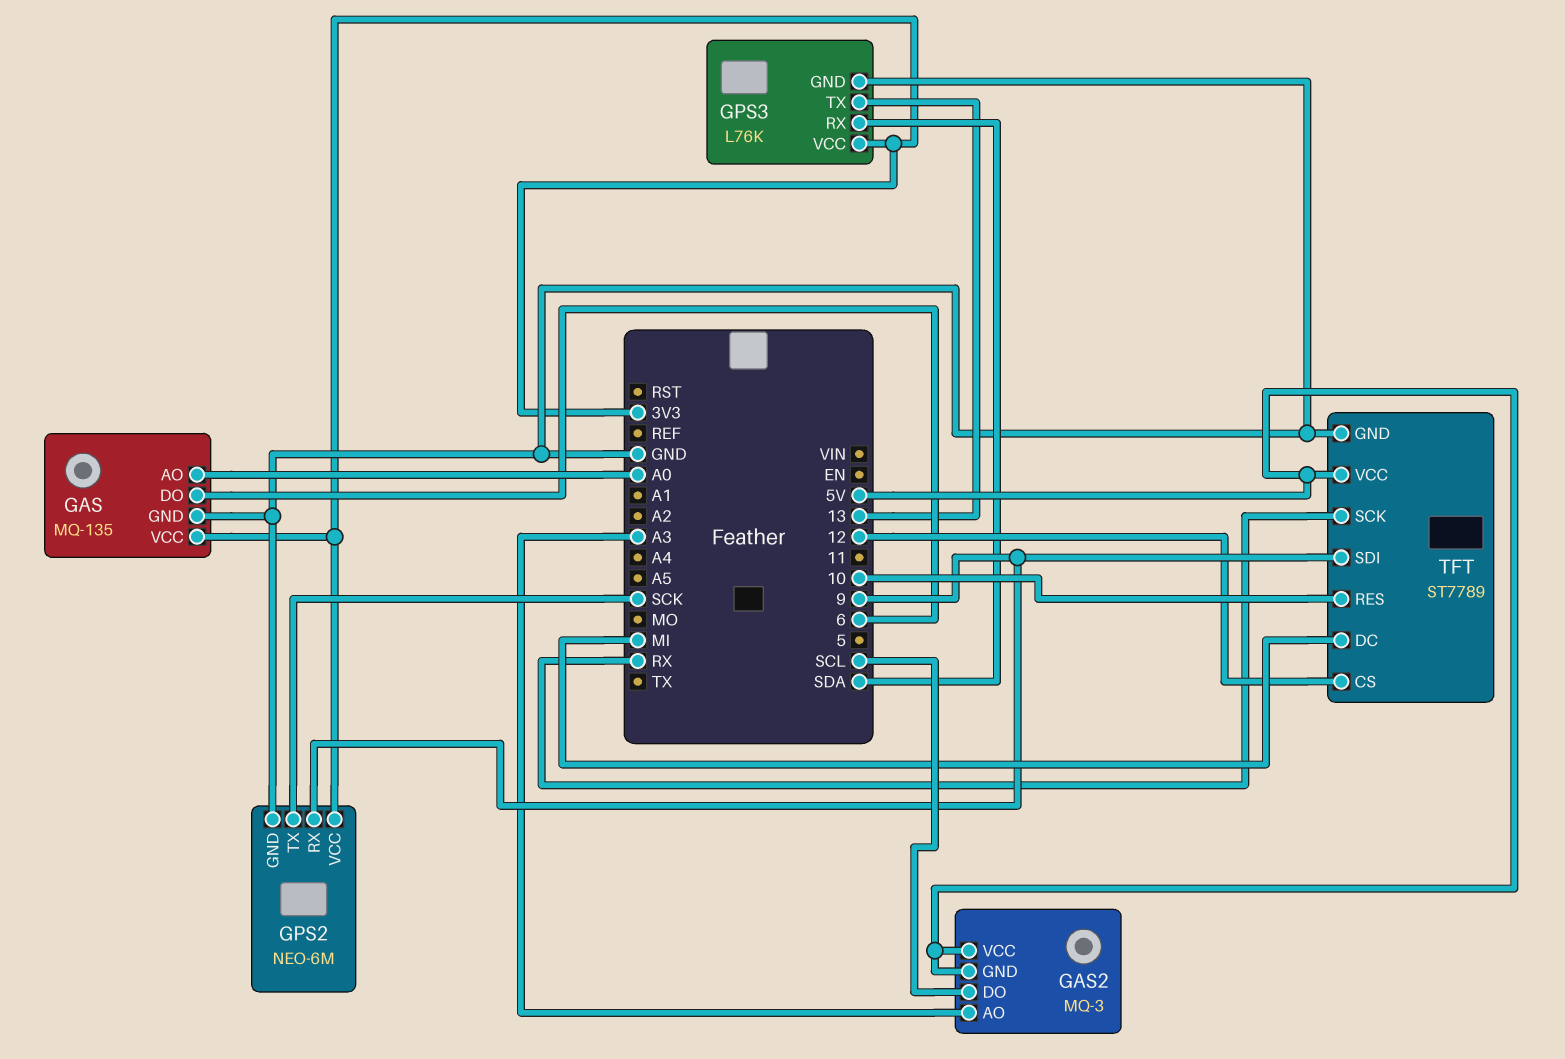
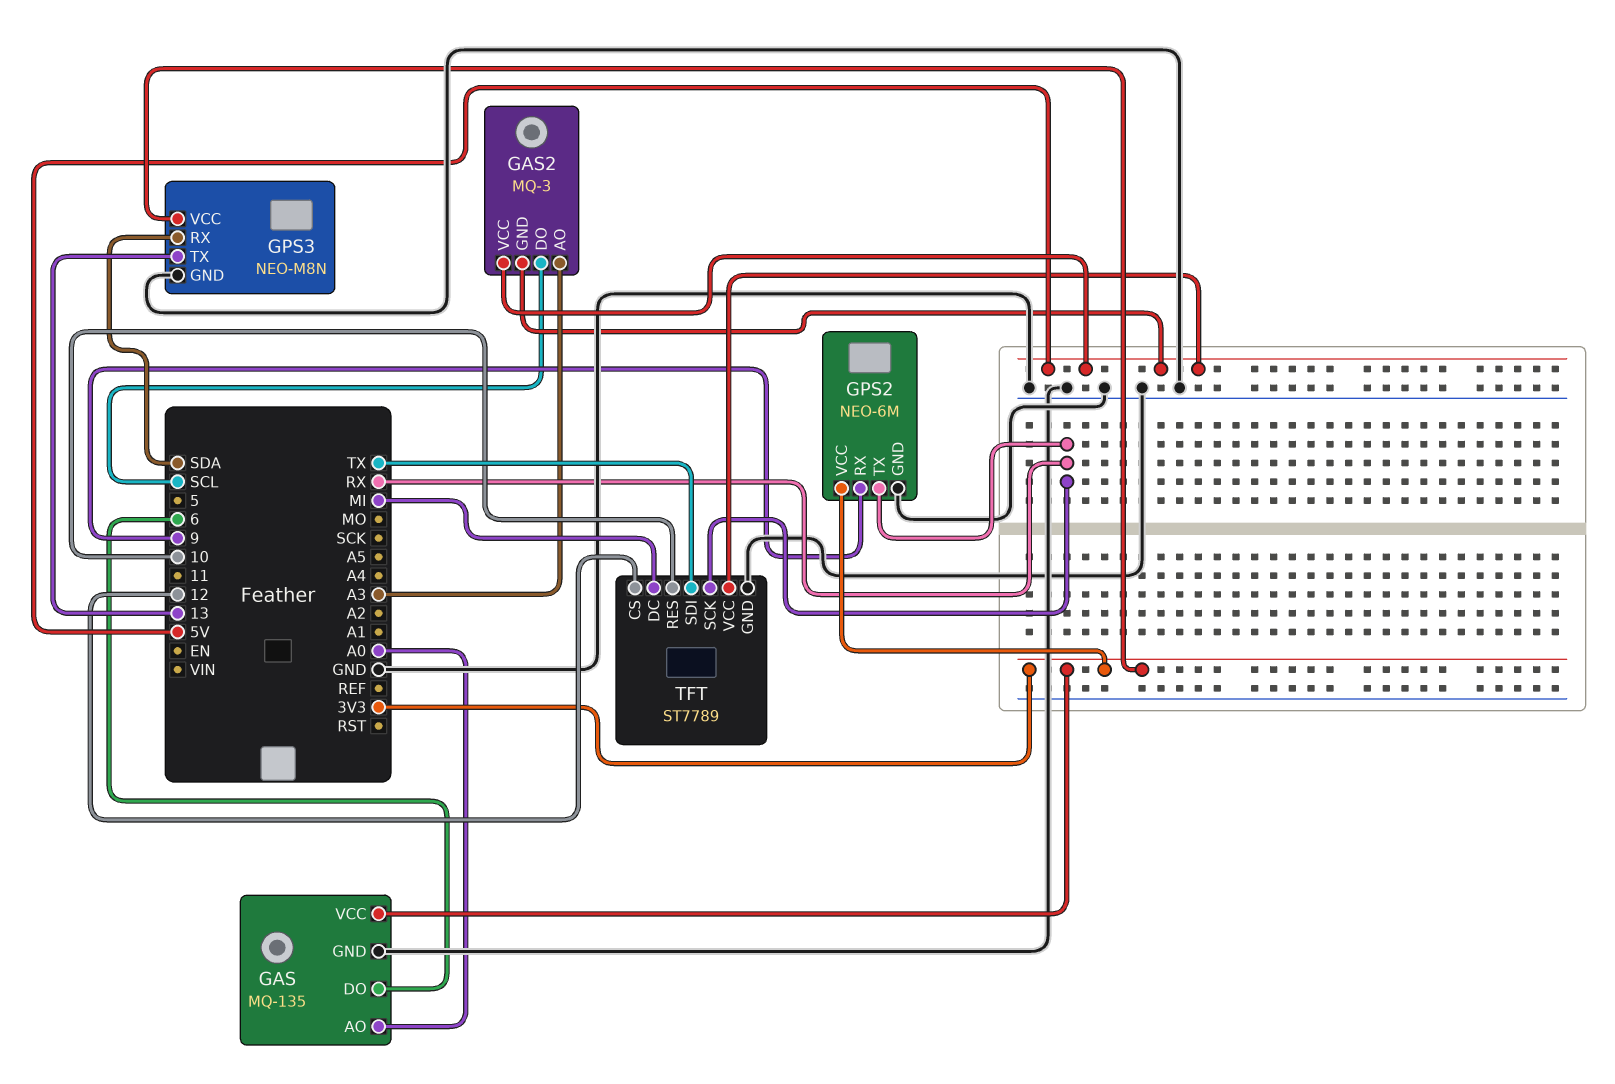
GPS2 pin TX: SCK -> RX
GPS3: L76K -> NEO-M8N
TFT pin SDI: 9 -> TX

